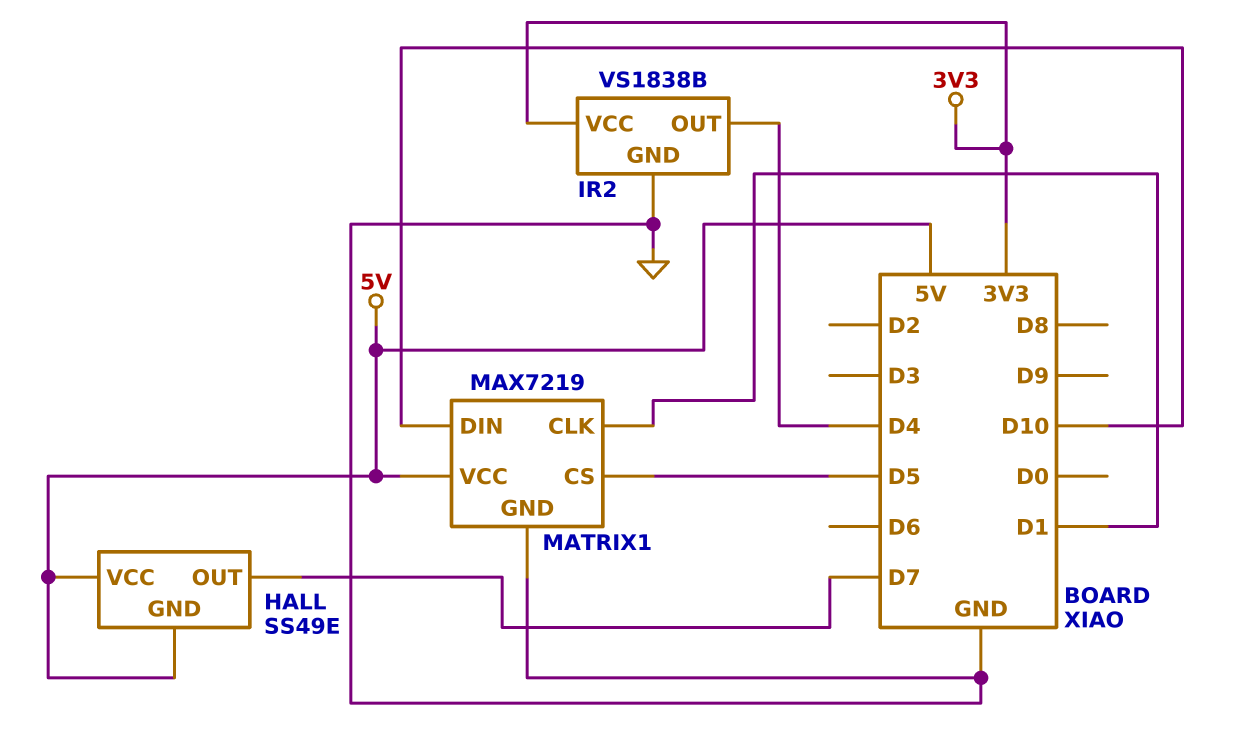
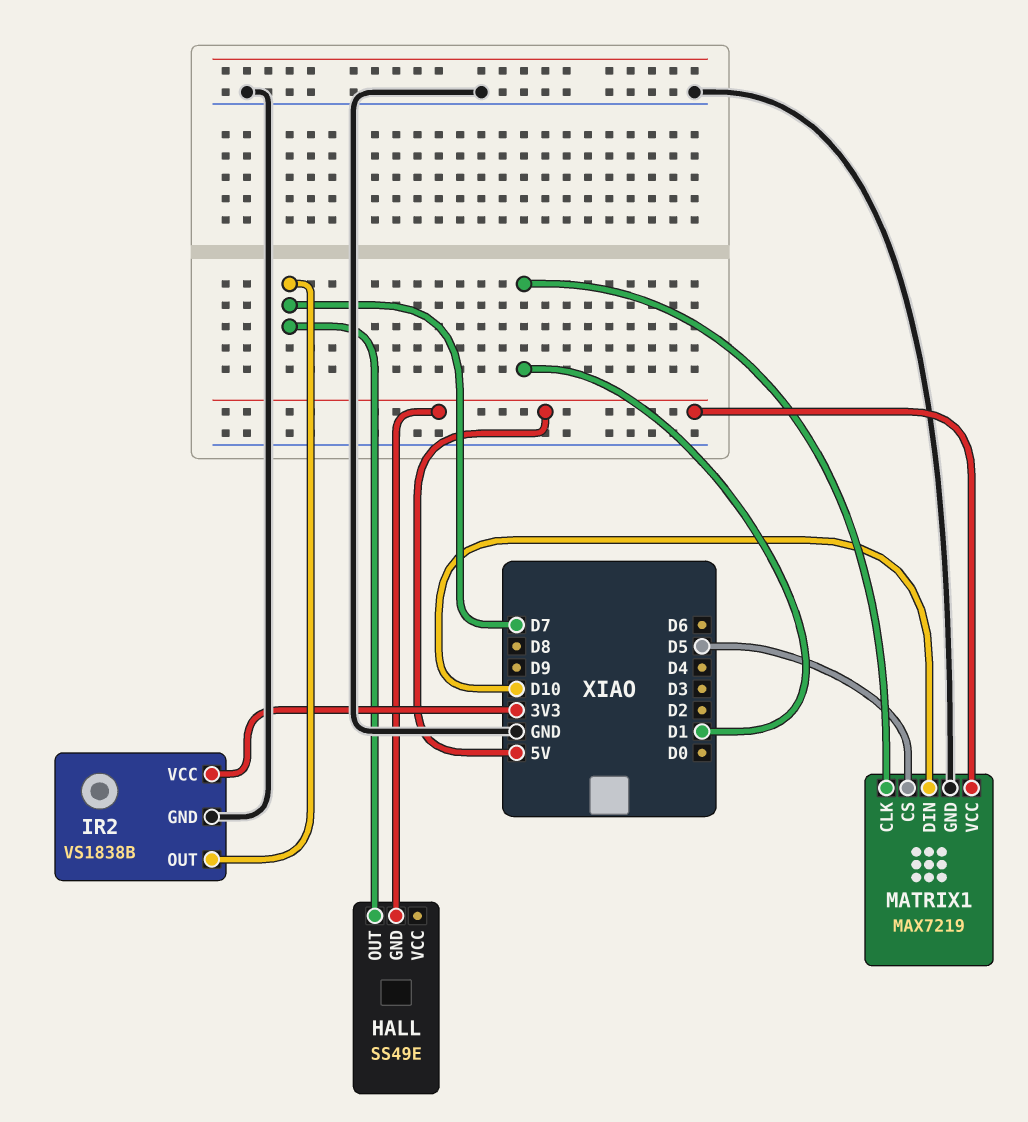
HALL pin VCC: 5V -> none
IR2 pin OUT: D4 -> D7

